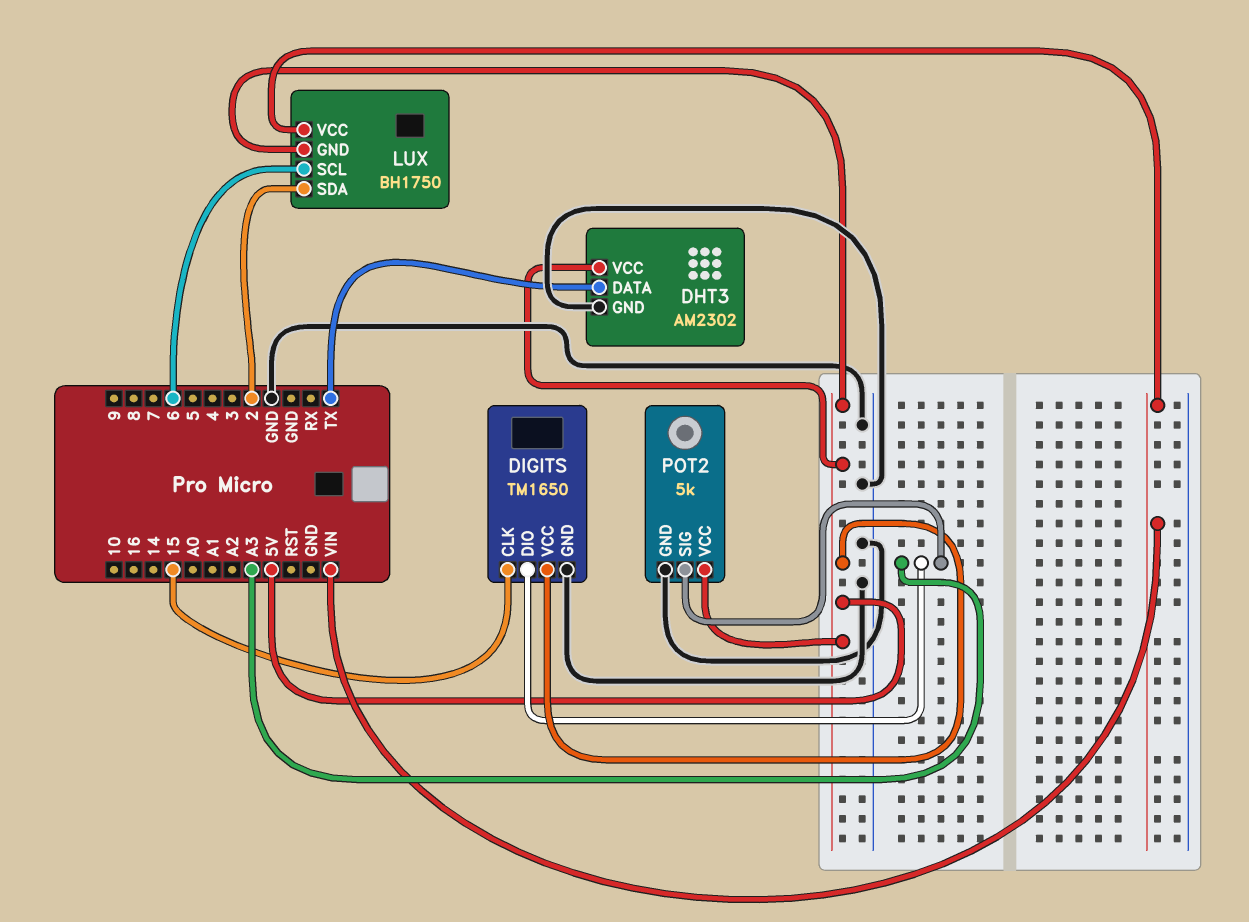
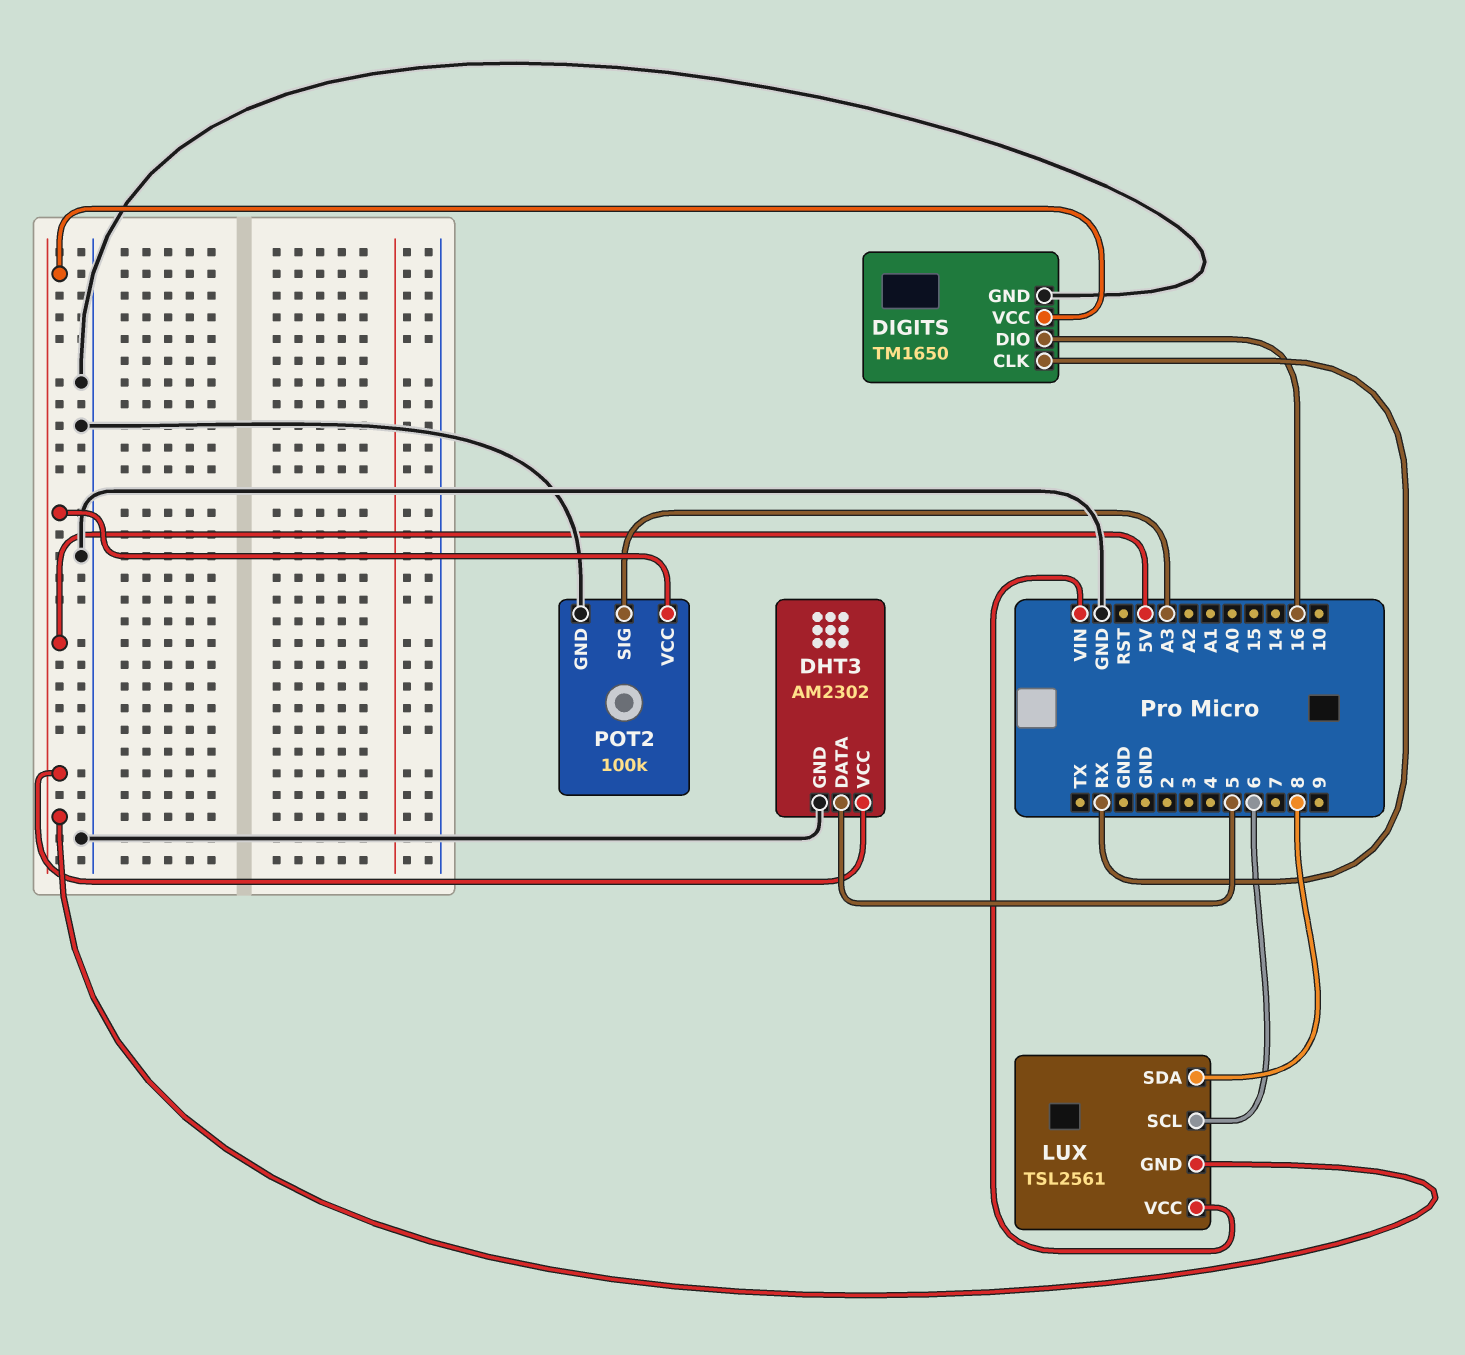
DHT3 pin DATA: TX -> 5
DIGITS pin CLK: 15 -> RX
DIGITS pin DIO: A3 -> 16
LUX: BH1750 -> TSL2561
LUX pin SDA: 2 -> 8
POT2: 5k -> 100k

